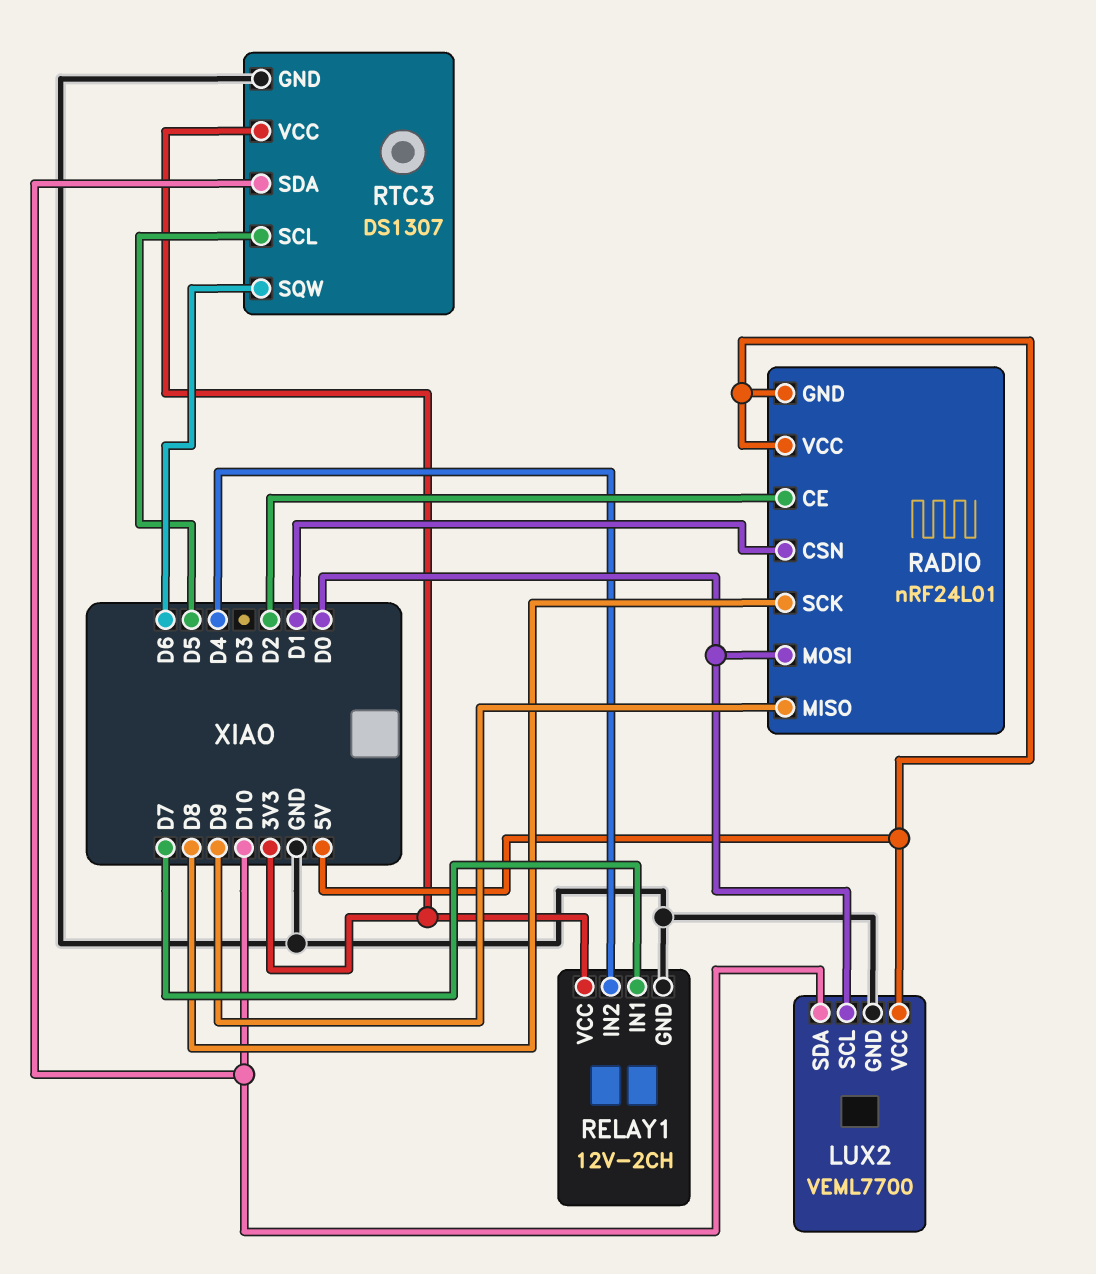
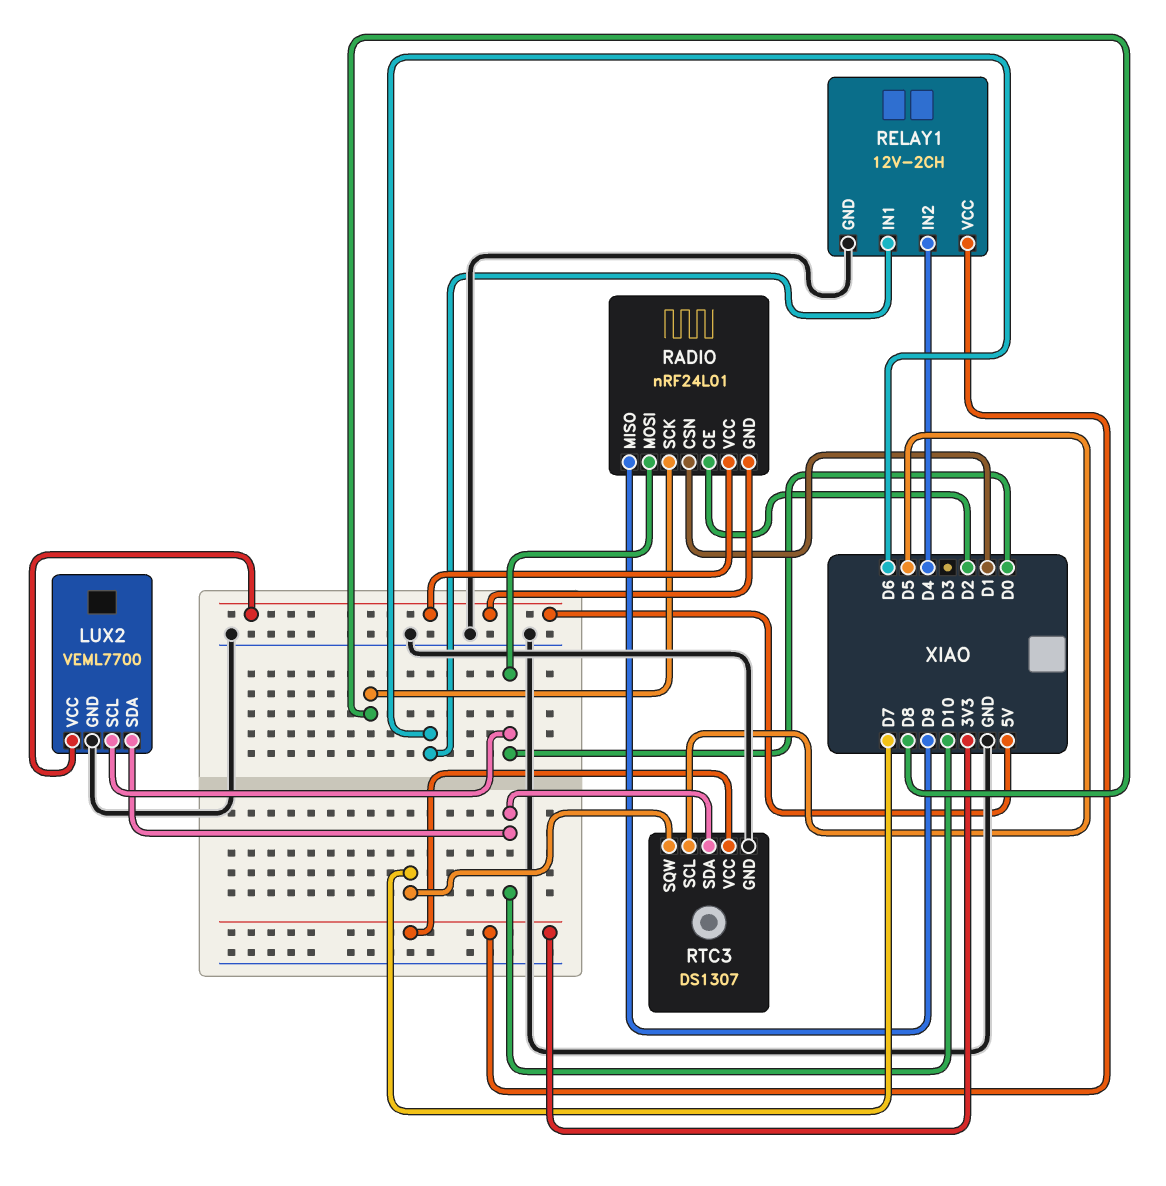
RELAY1 pin IN1: D7 -> D6
RTC3 pin SQW: D6 -> D7

